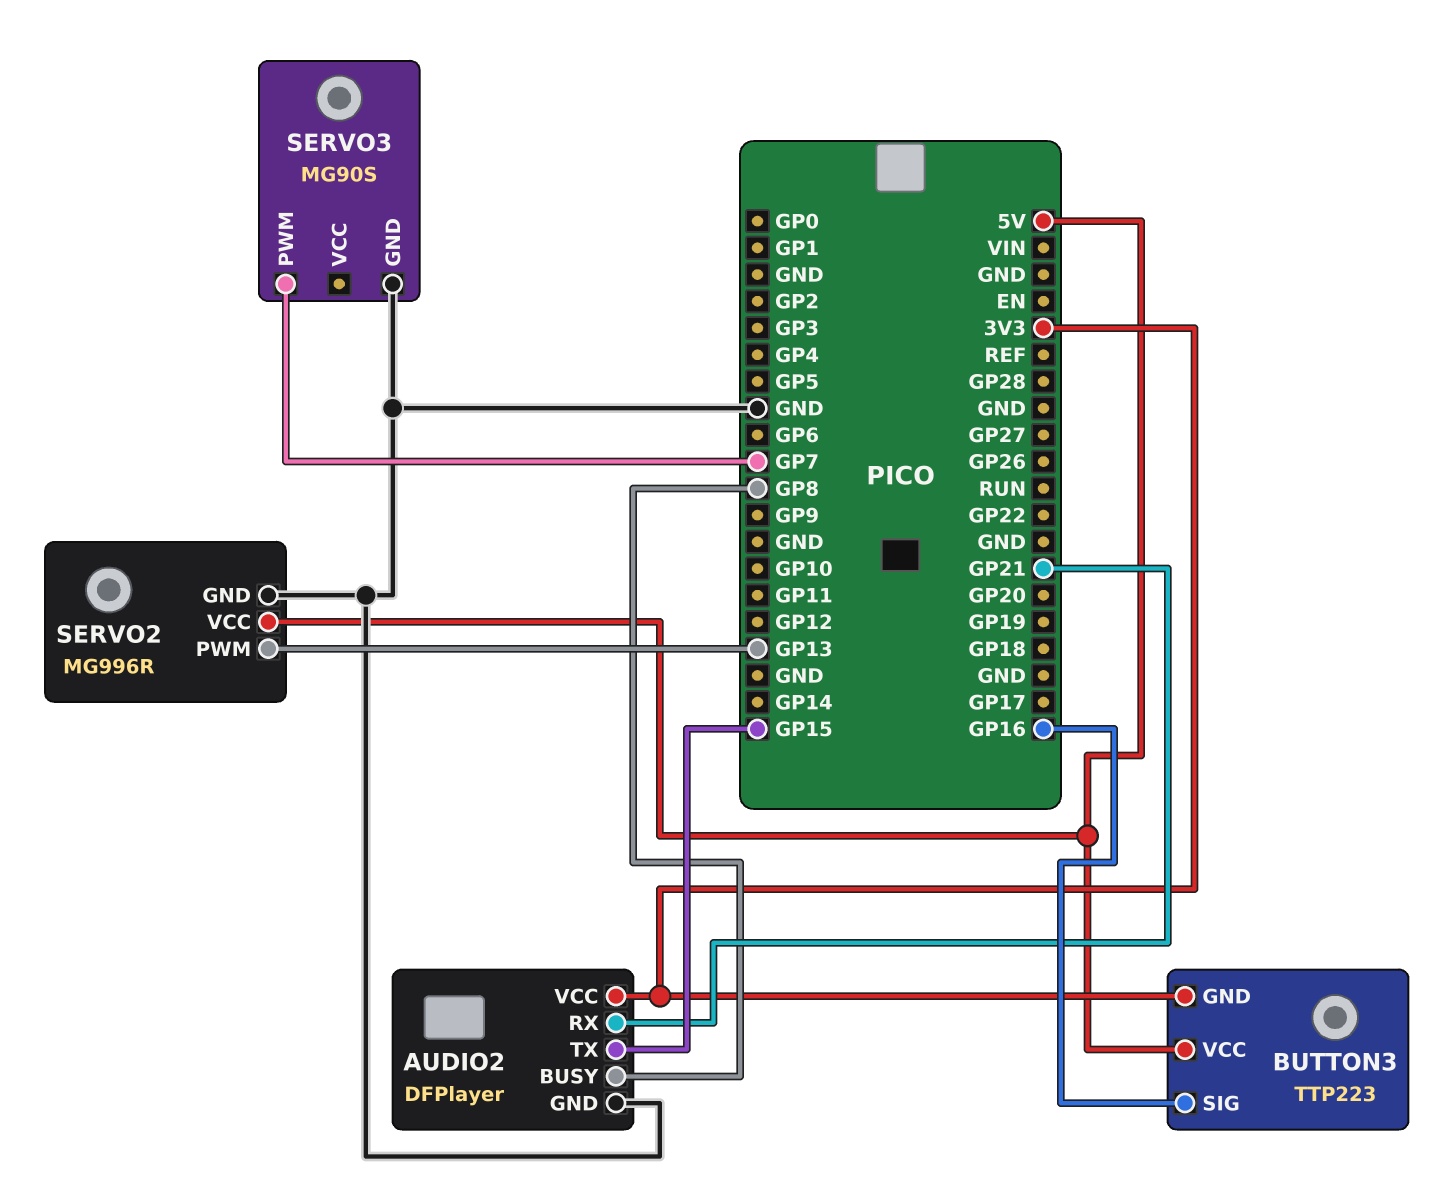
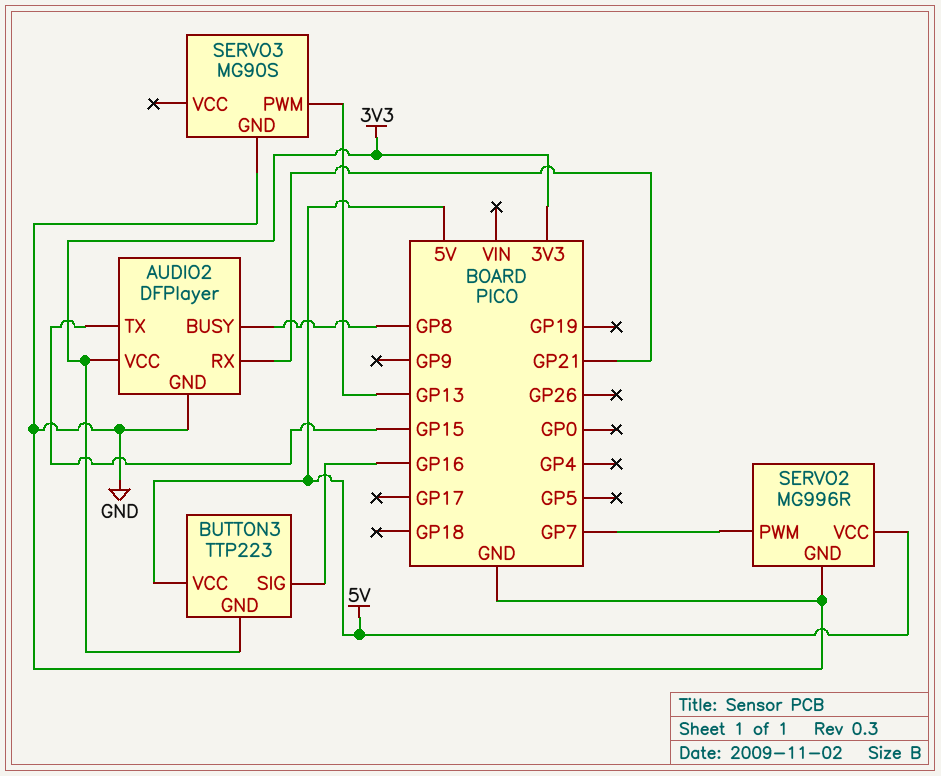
SERVO2 pin PWM: GP13 -> GP7
SERVO3 pin PWM: GP7 -> GP13

